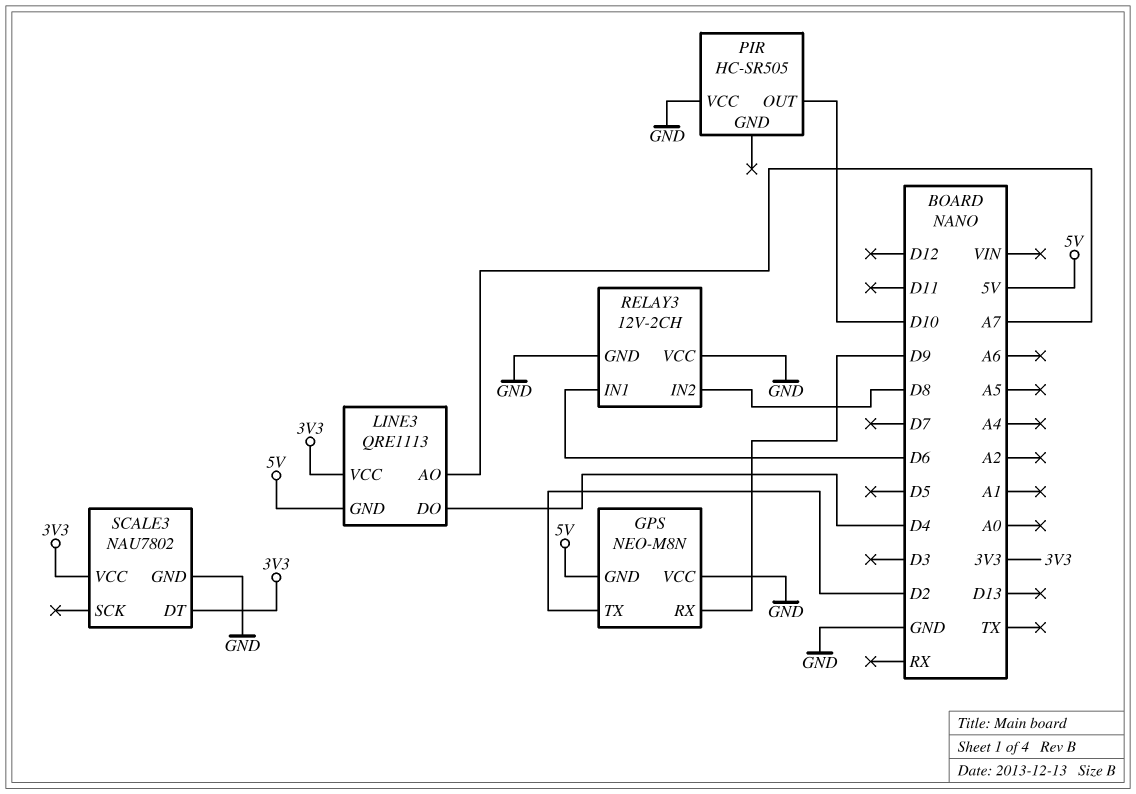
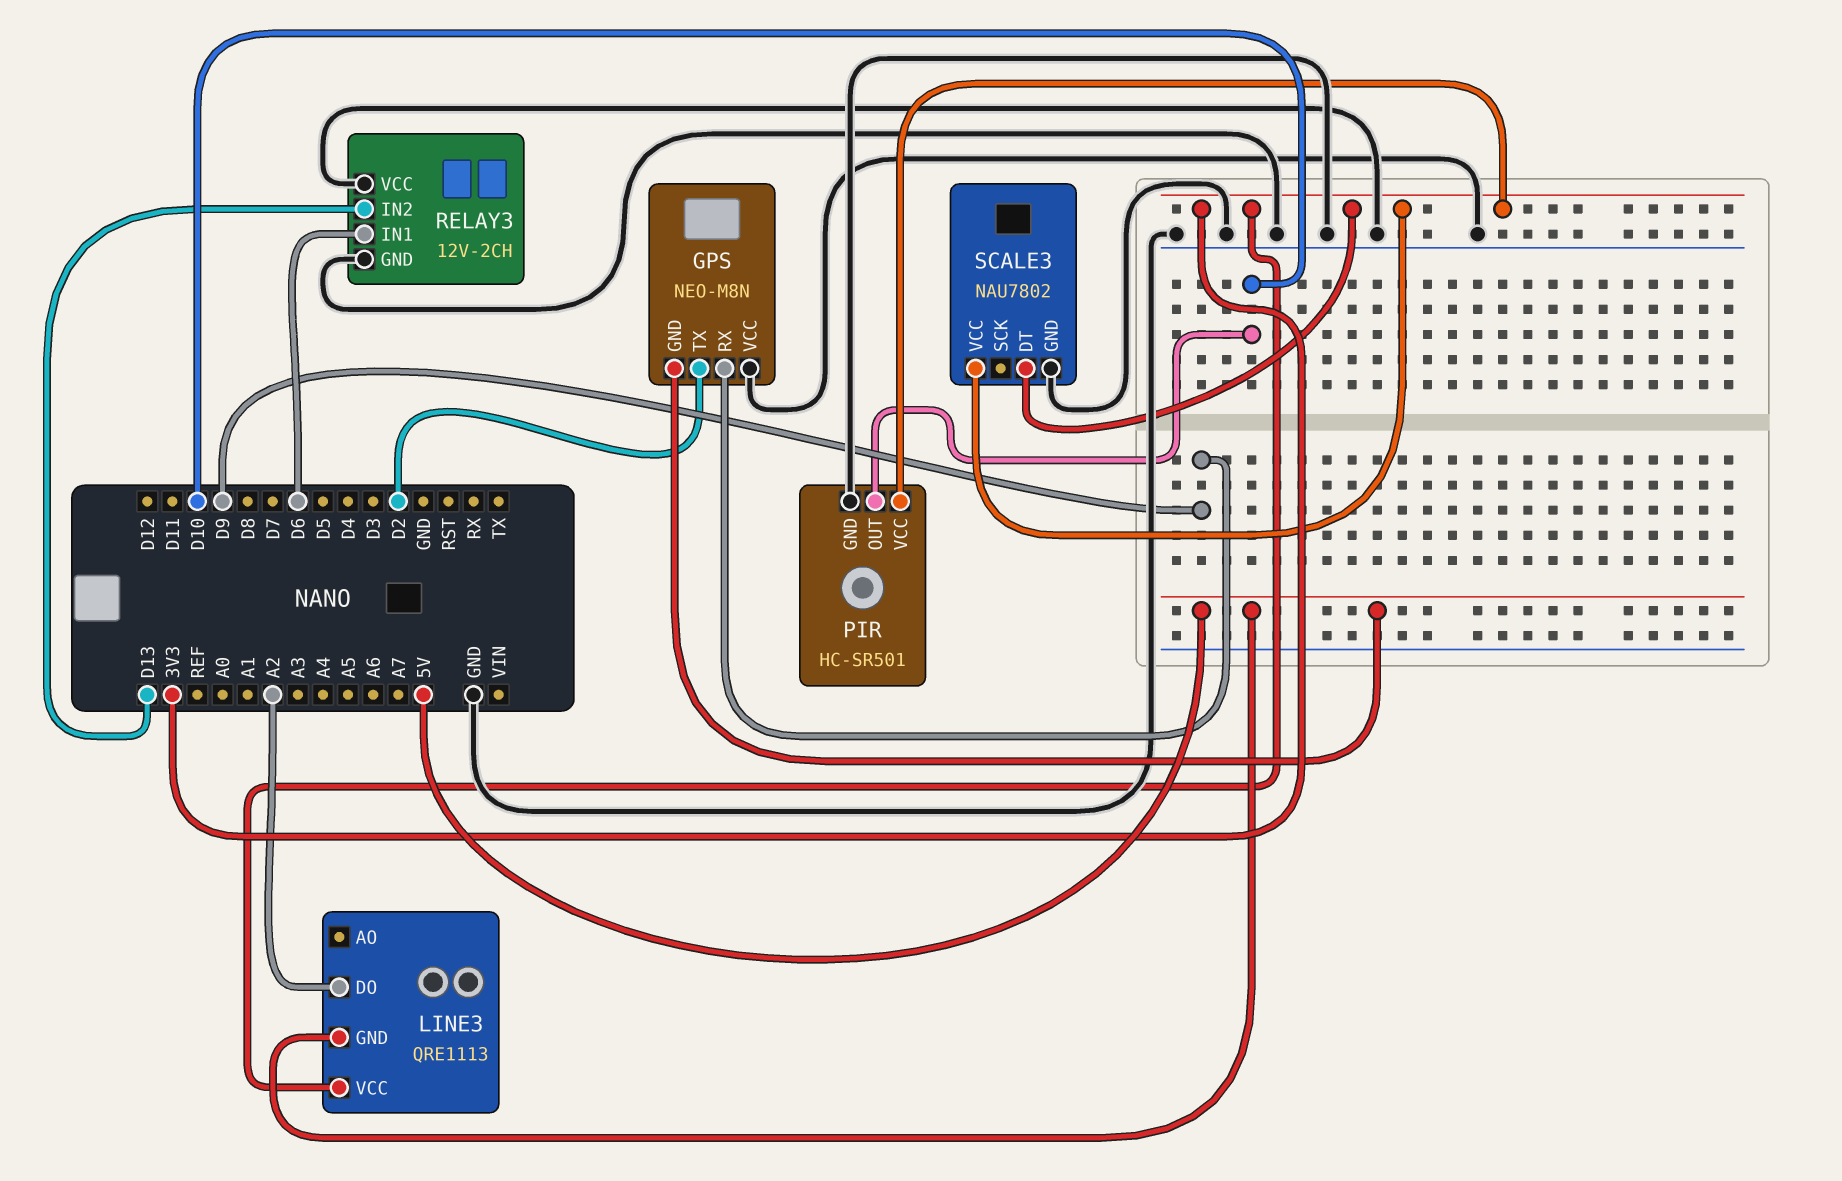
LINE3 pin AO: A7 -> none
LINE3 pin DO: D4 -> A2
PIR: HC-SR505 -> HC-SR501
PIR pin GND: none -> GND
PIR pin VCC: GND -> 3V3
RELAY3 pin IN2: D8 -> D13

